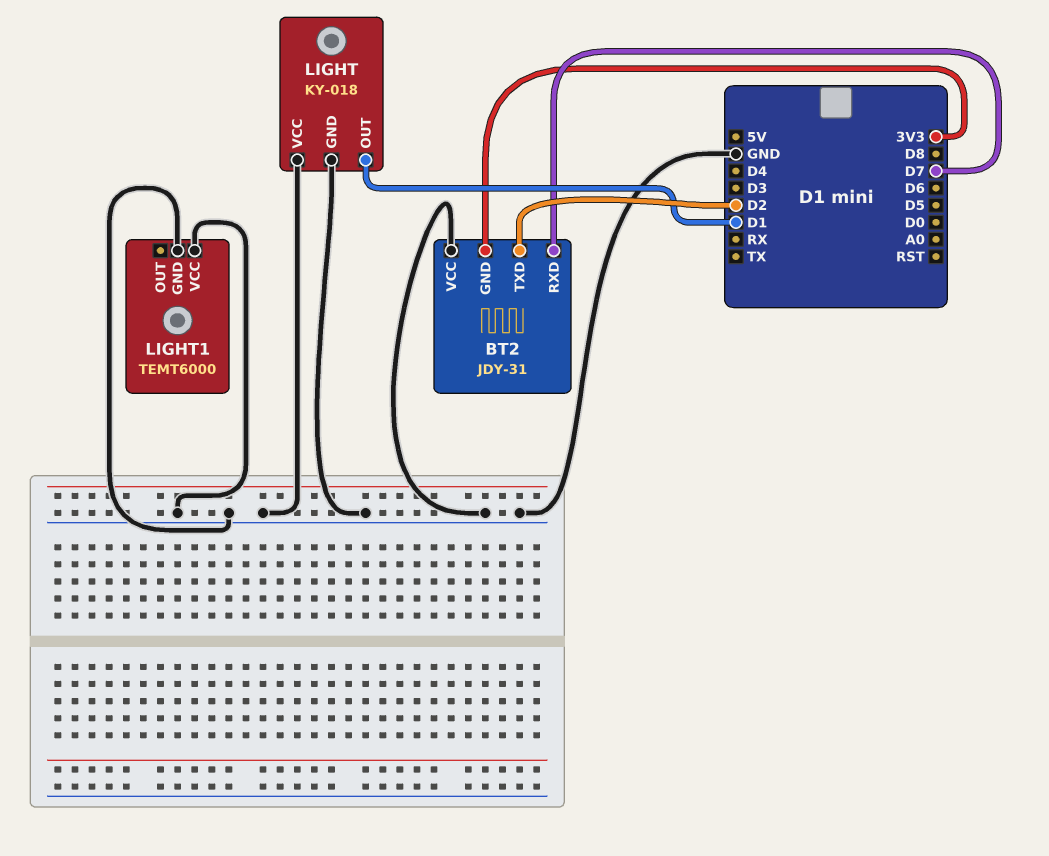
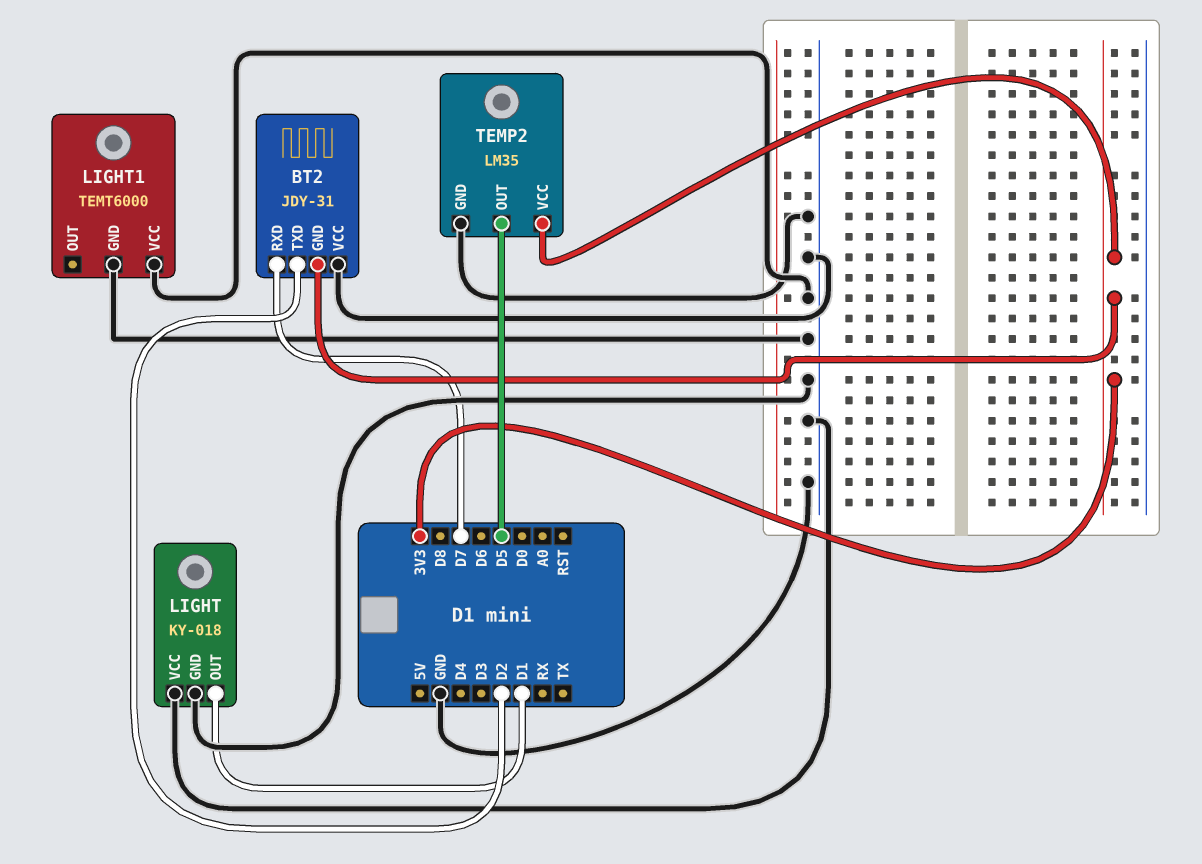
TEMP2: none -> LM35
TEMP2 pin GND: none -> GND
TEMP2 pin OUT: none -> D5
TEMP2 pin VCC: none -> 3V3

